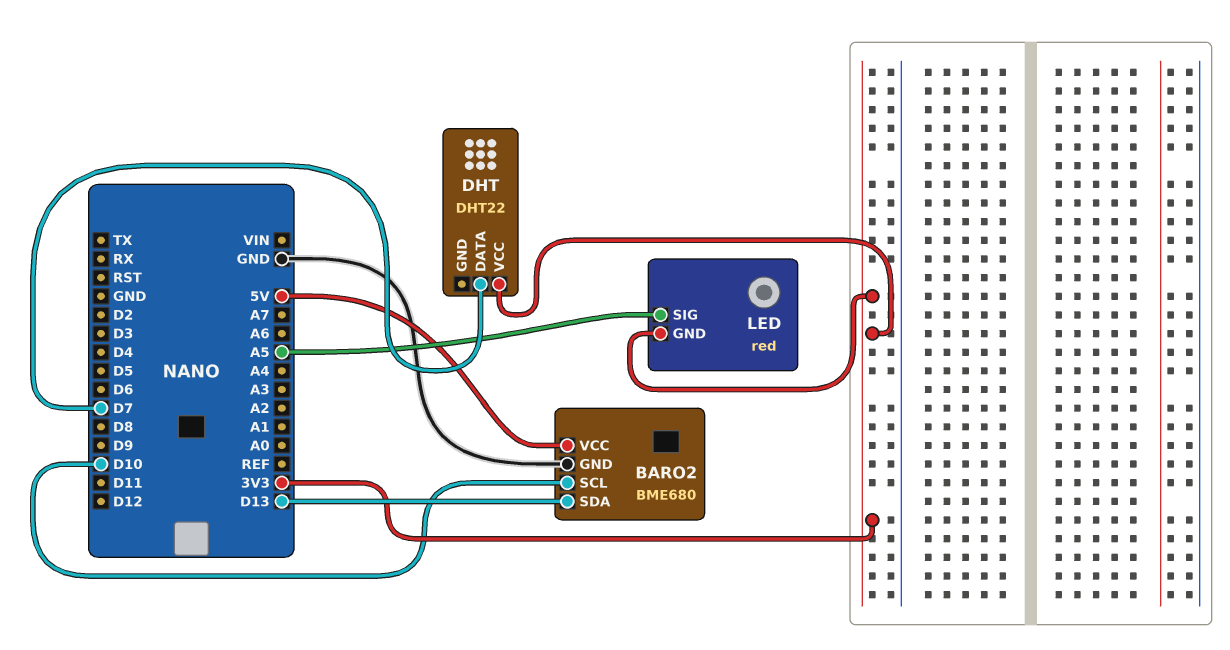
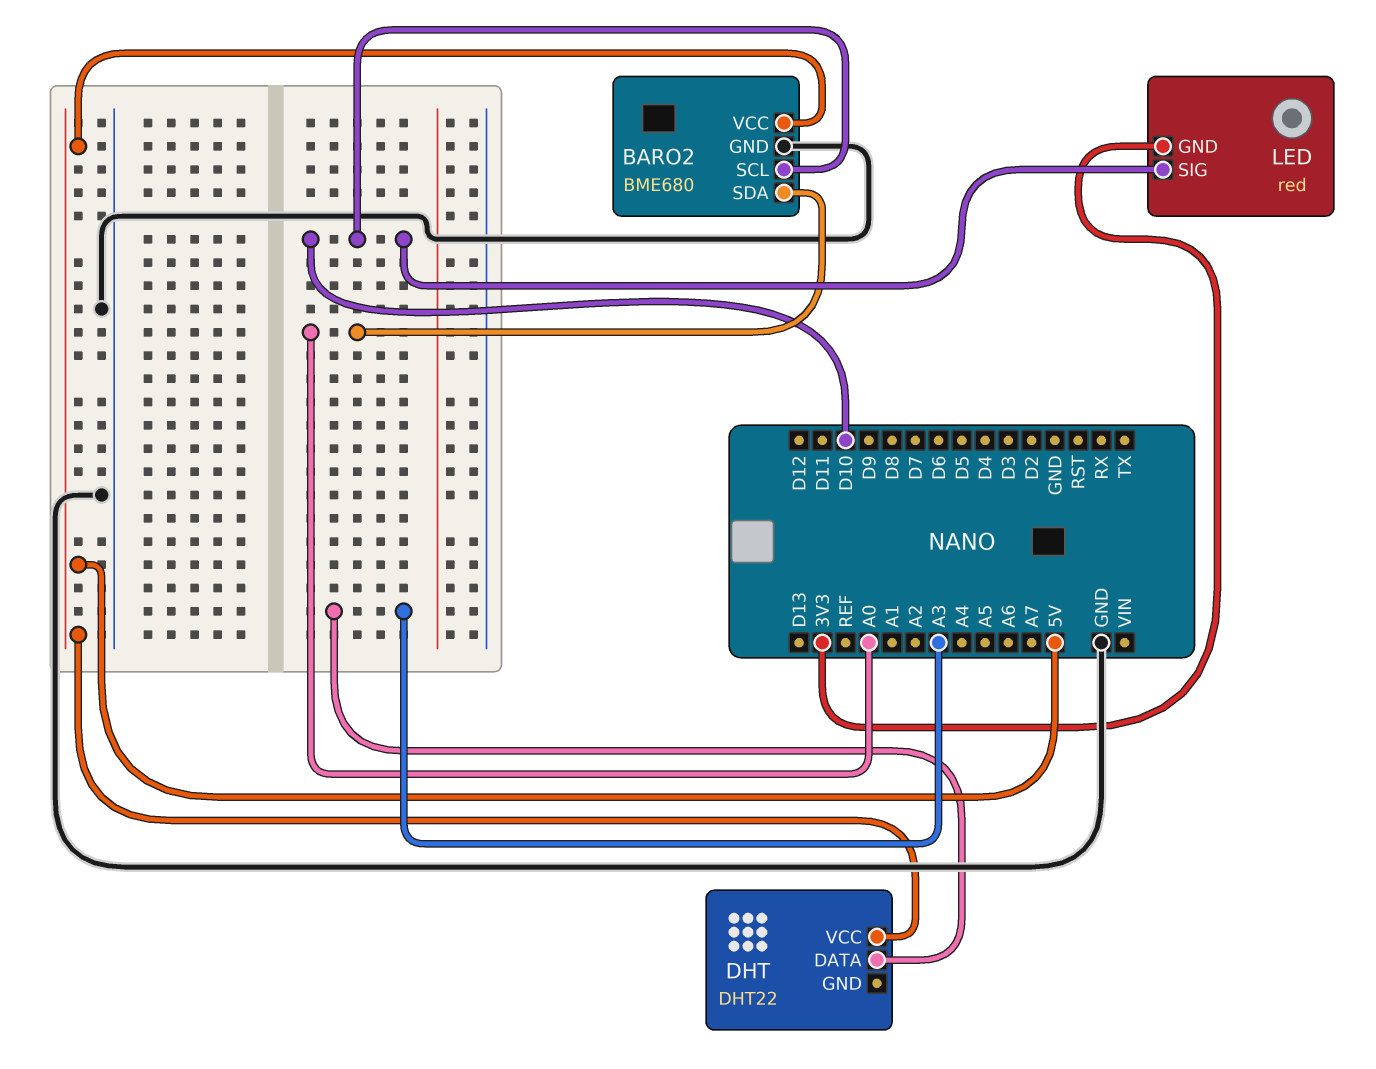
BARO2 pin SDA: D13 -> A0
DHT pin DATA: D7 -> A3
DHT pin VCC: 3V3 -> 5V
LED pin SIG: A5 -> D10

